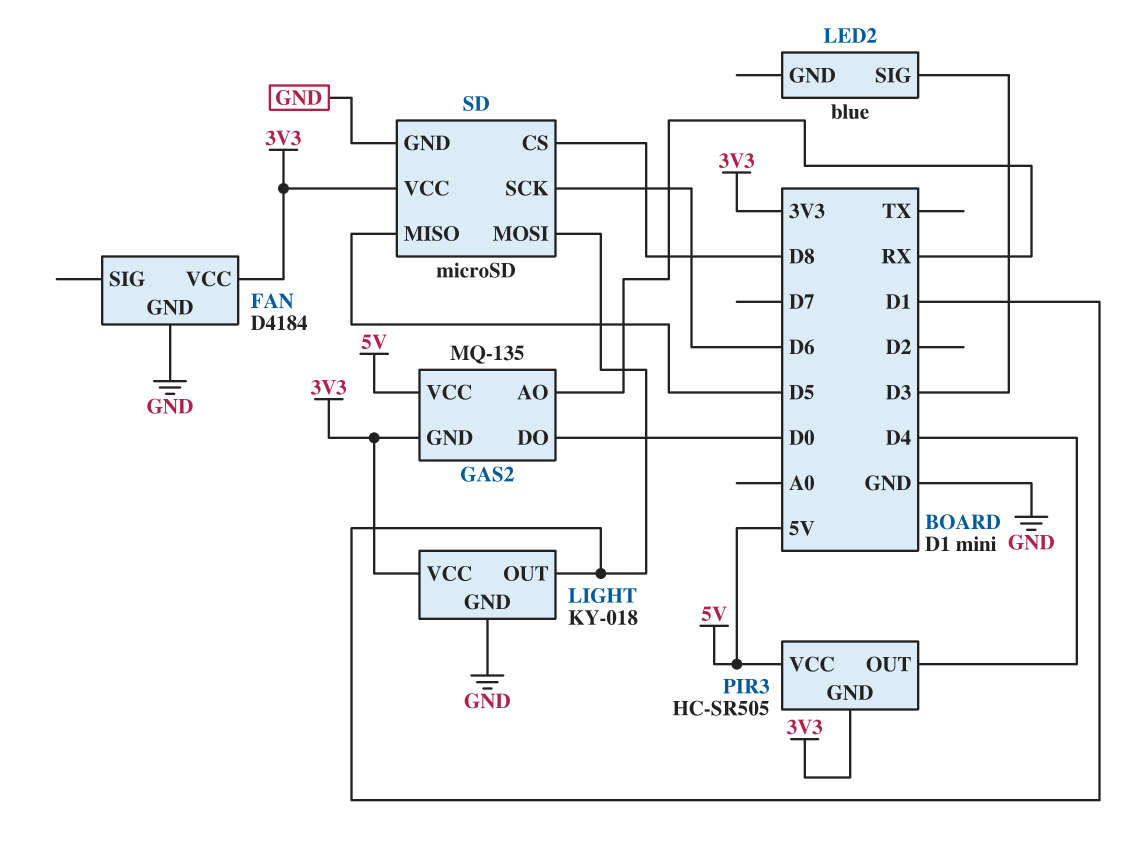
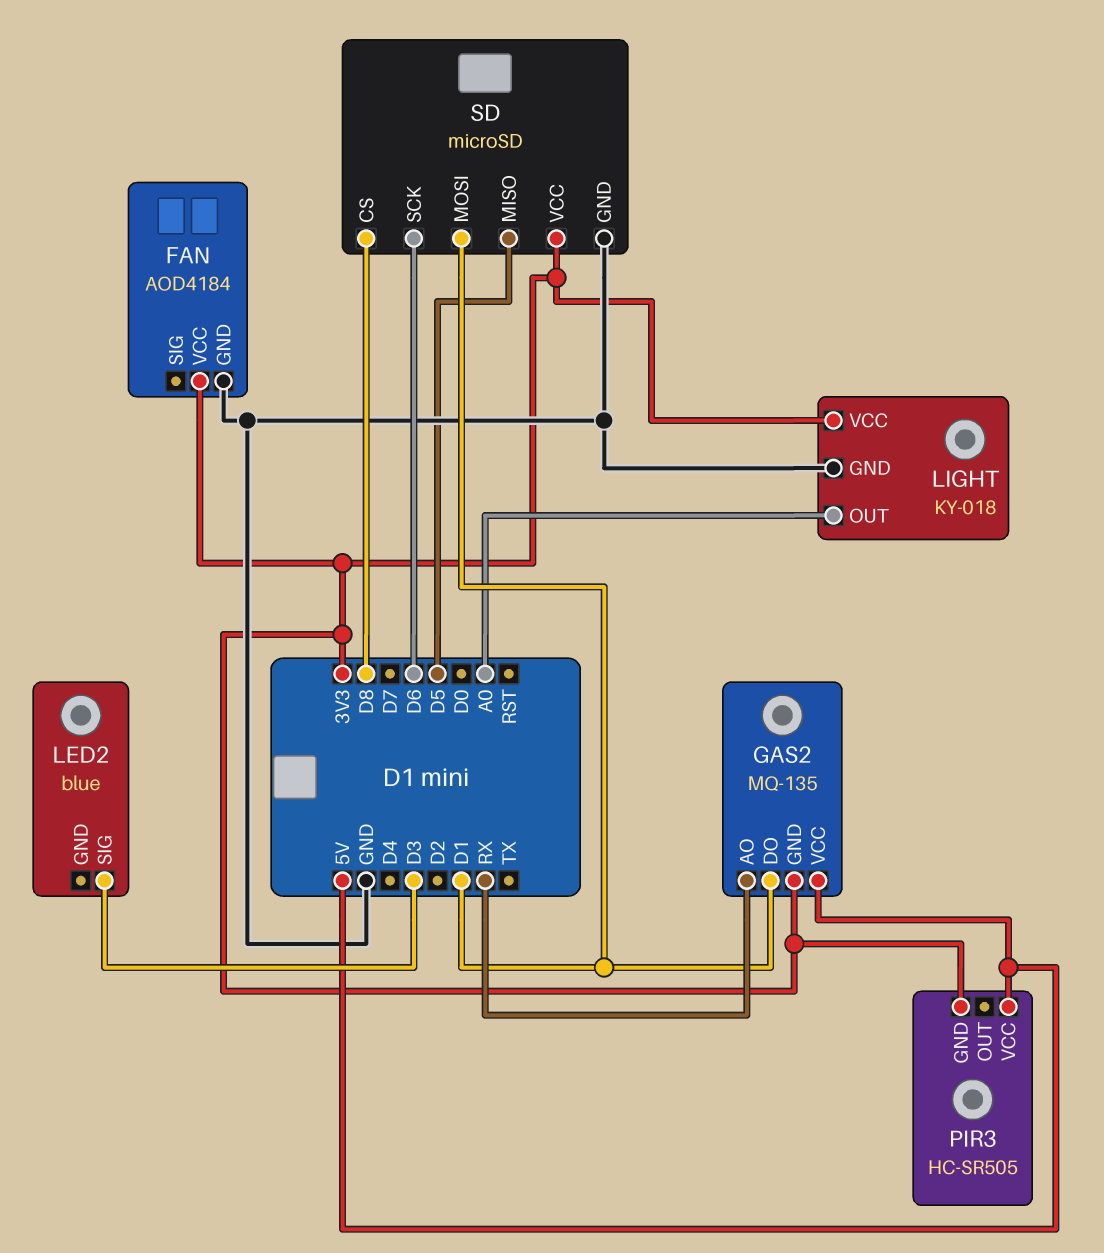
FAN: D4184 -> AOD4184
GAS2 pin DO: D0 -> D1
LIGHT pin OUT: D1 -> A0
PIR3 pin OUT: D4 -> none

